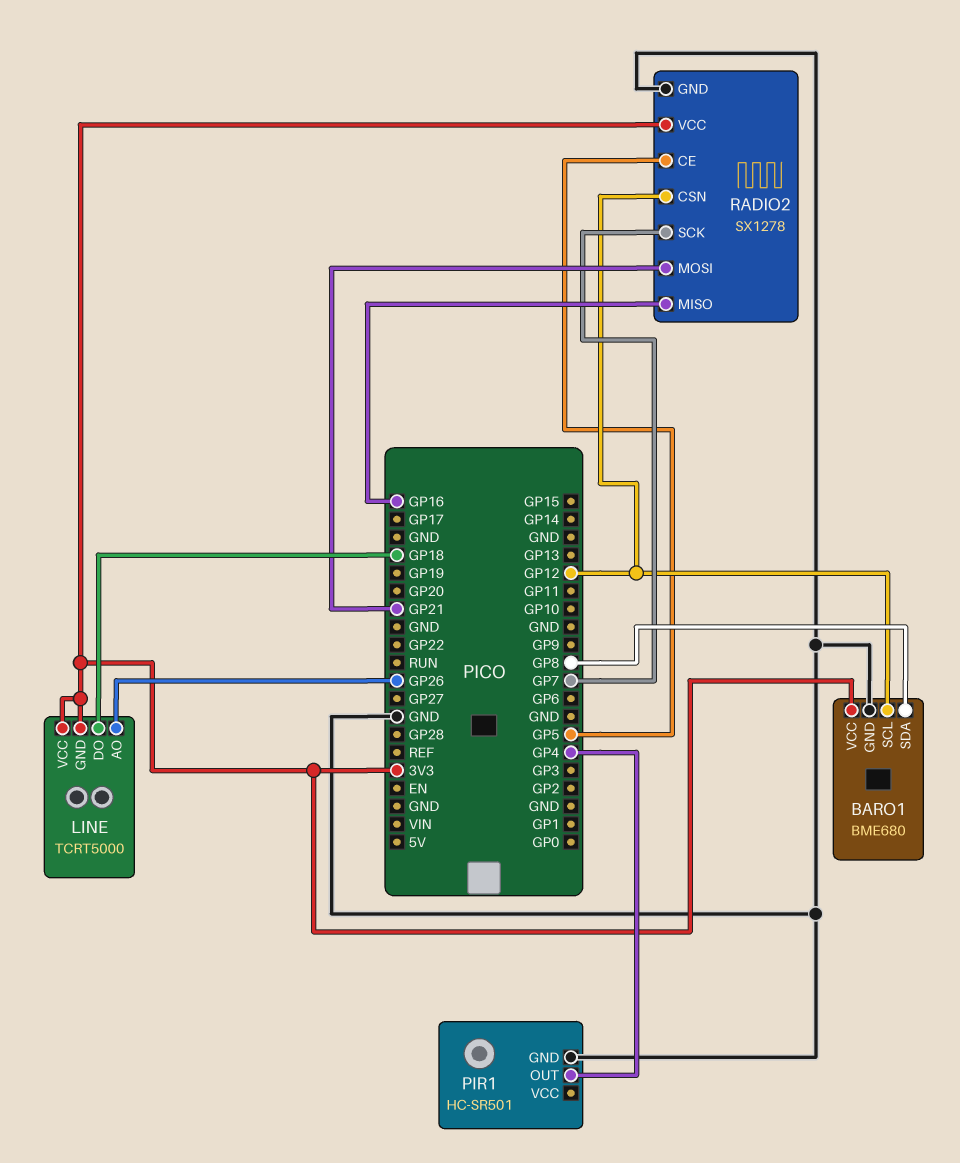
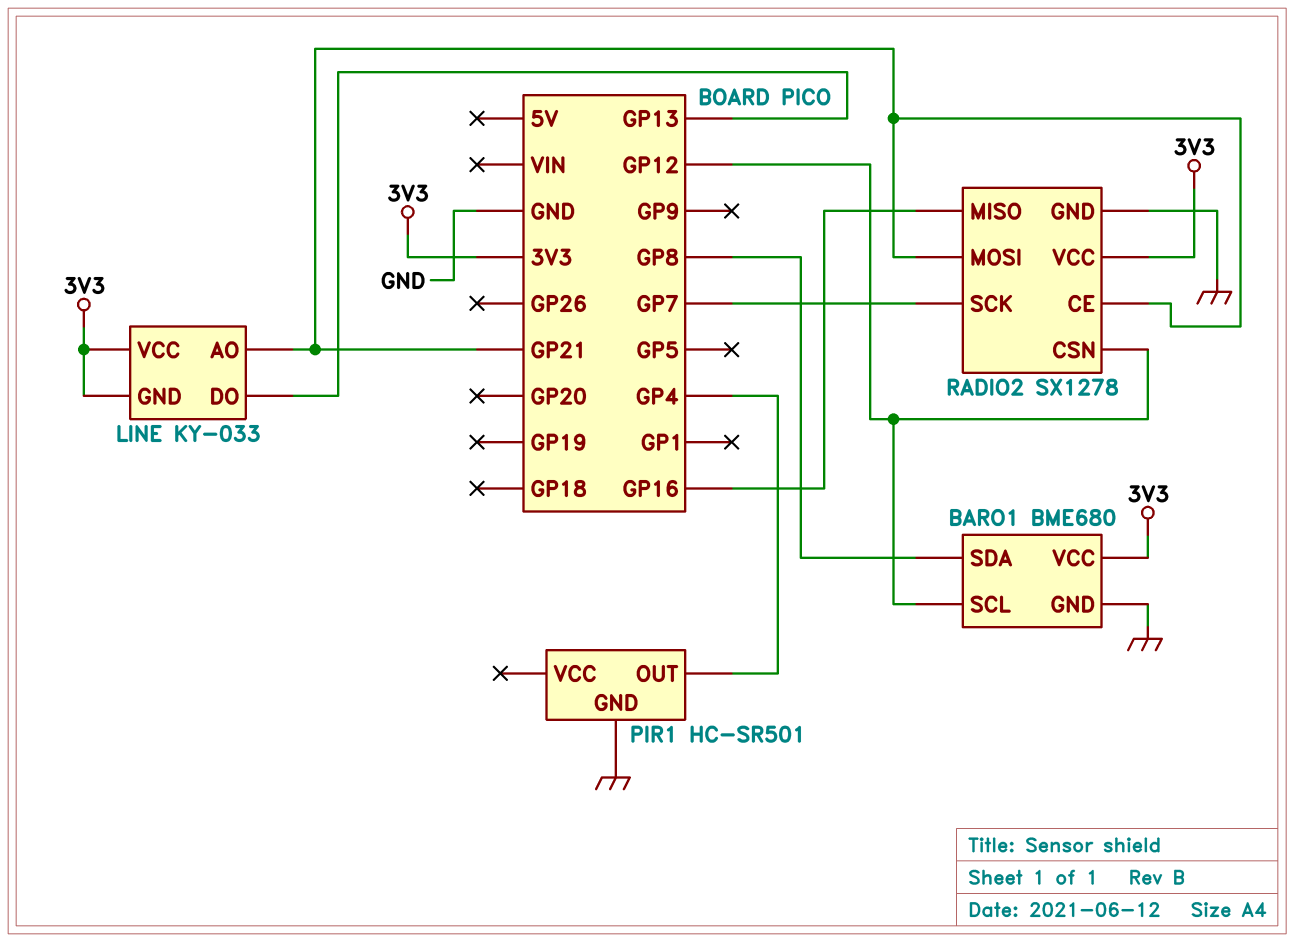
LINE: TCRT5000 -> KY-033
LINE pin AO: GP26 -> GP21
LINE pin DO: GP18 -> GP13
RADIO2 pin CE: GP5 -> GP21

